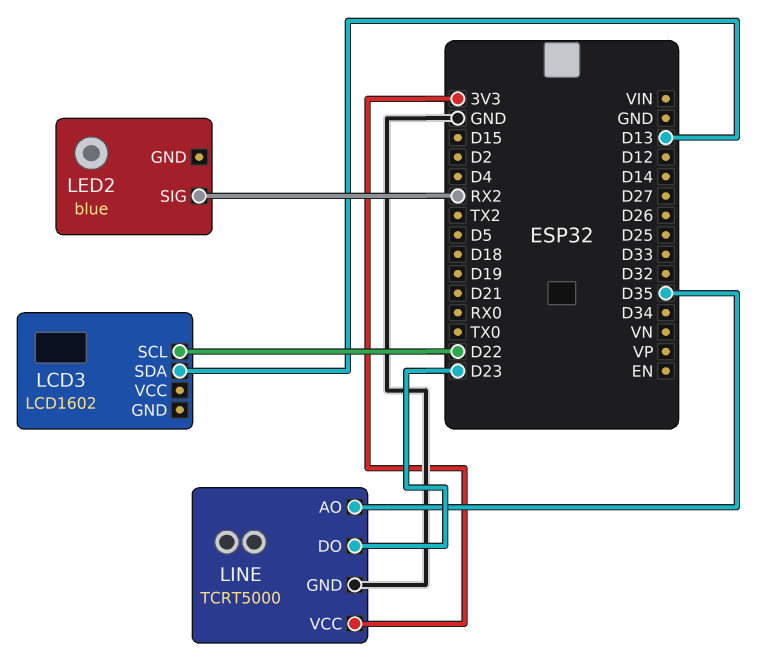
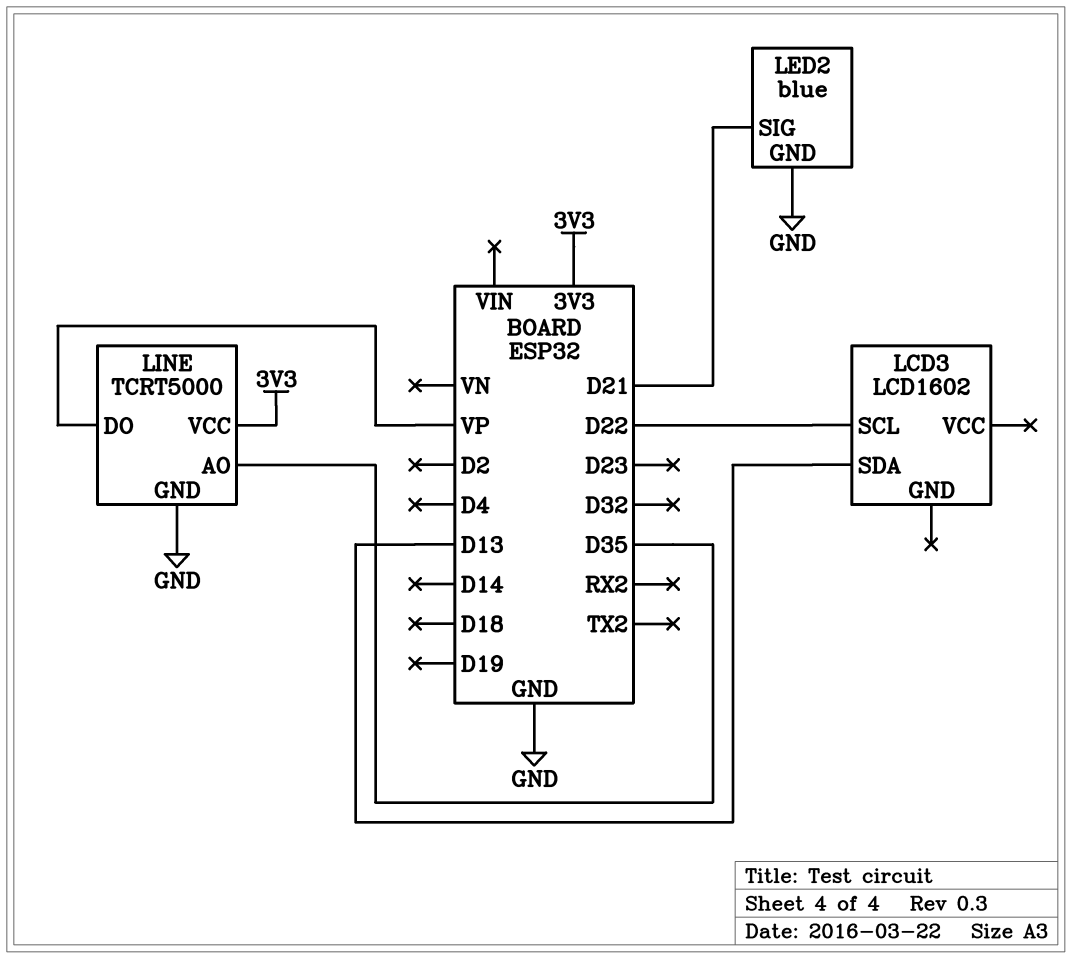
LED2 pin GND: none -> GND
LED2 pin SIG: RX2 -> D21
LINE pin DO: D23 -> VP

